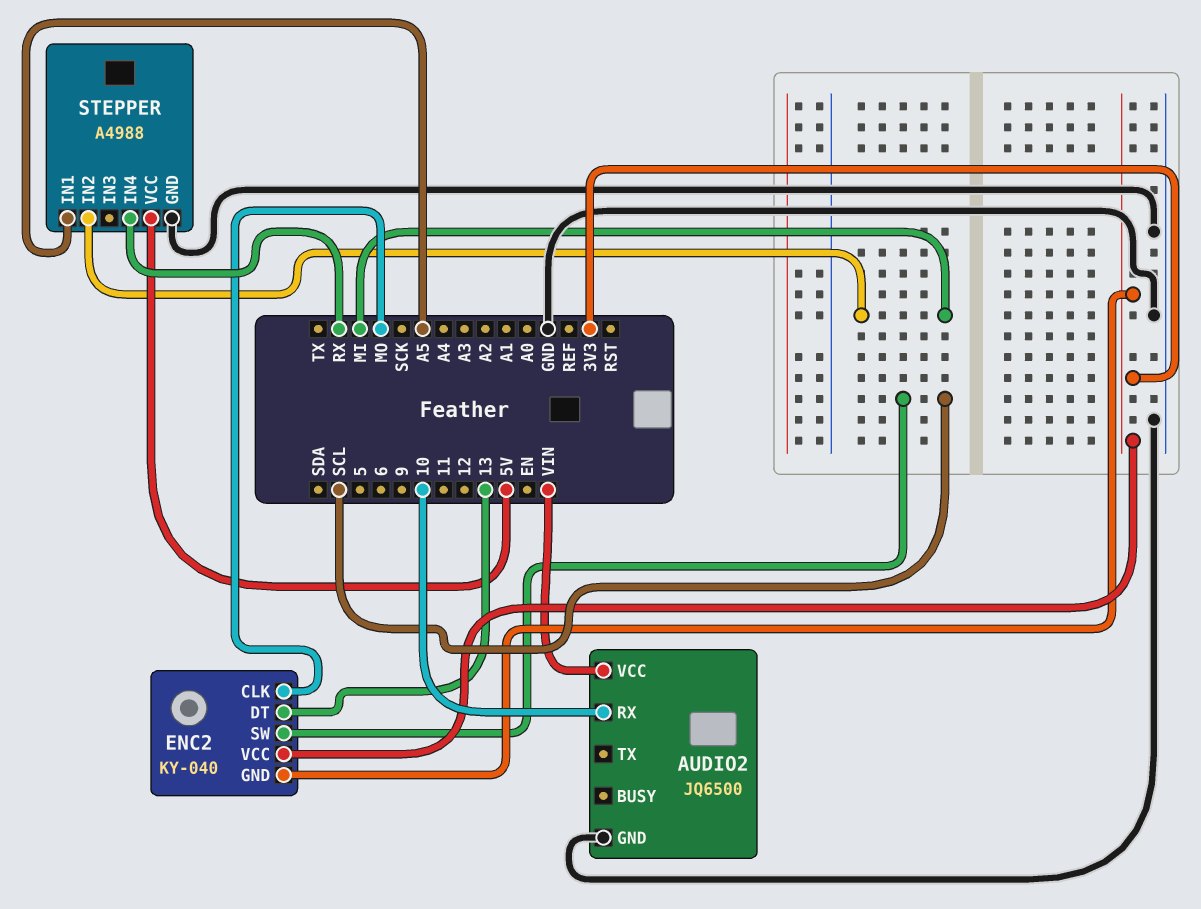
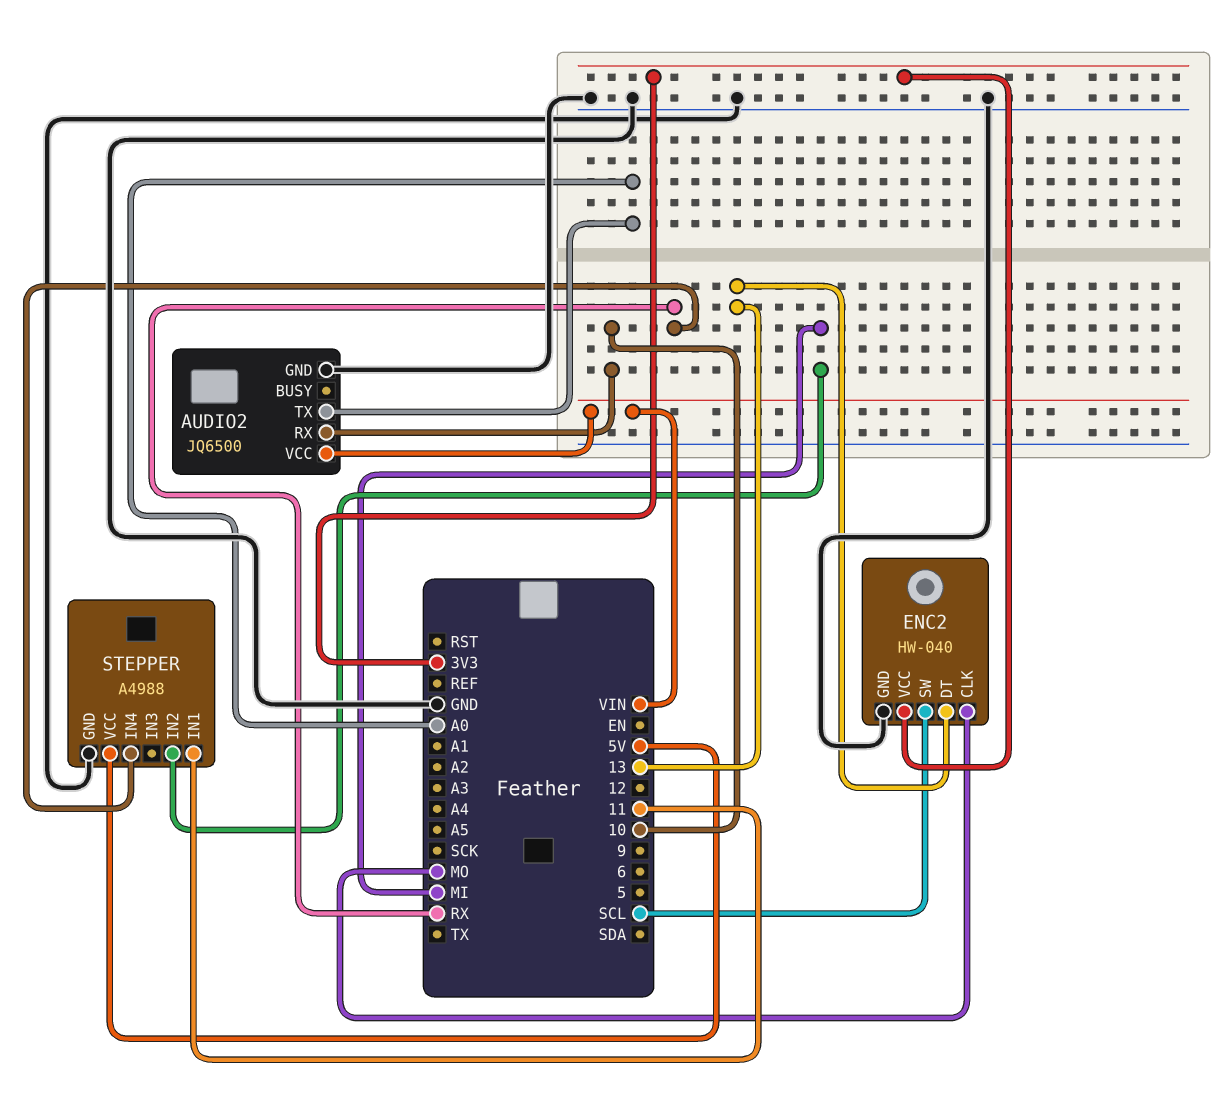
AUDIO2 pin TX: none -> A0
ENC2: KY-040 -> HW-040
ENC2 pin GND: 3V3 -> GND
STEPPER pin IN1: A5 -> 11

